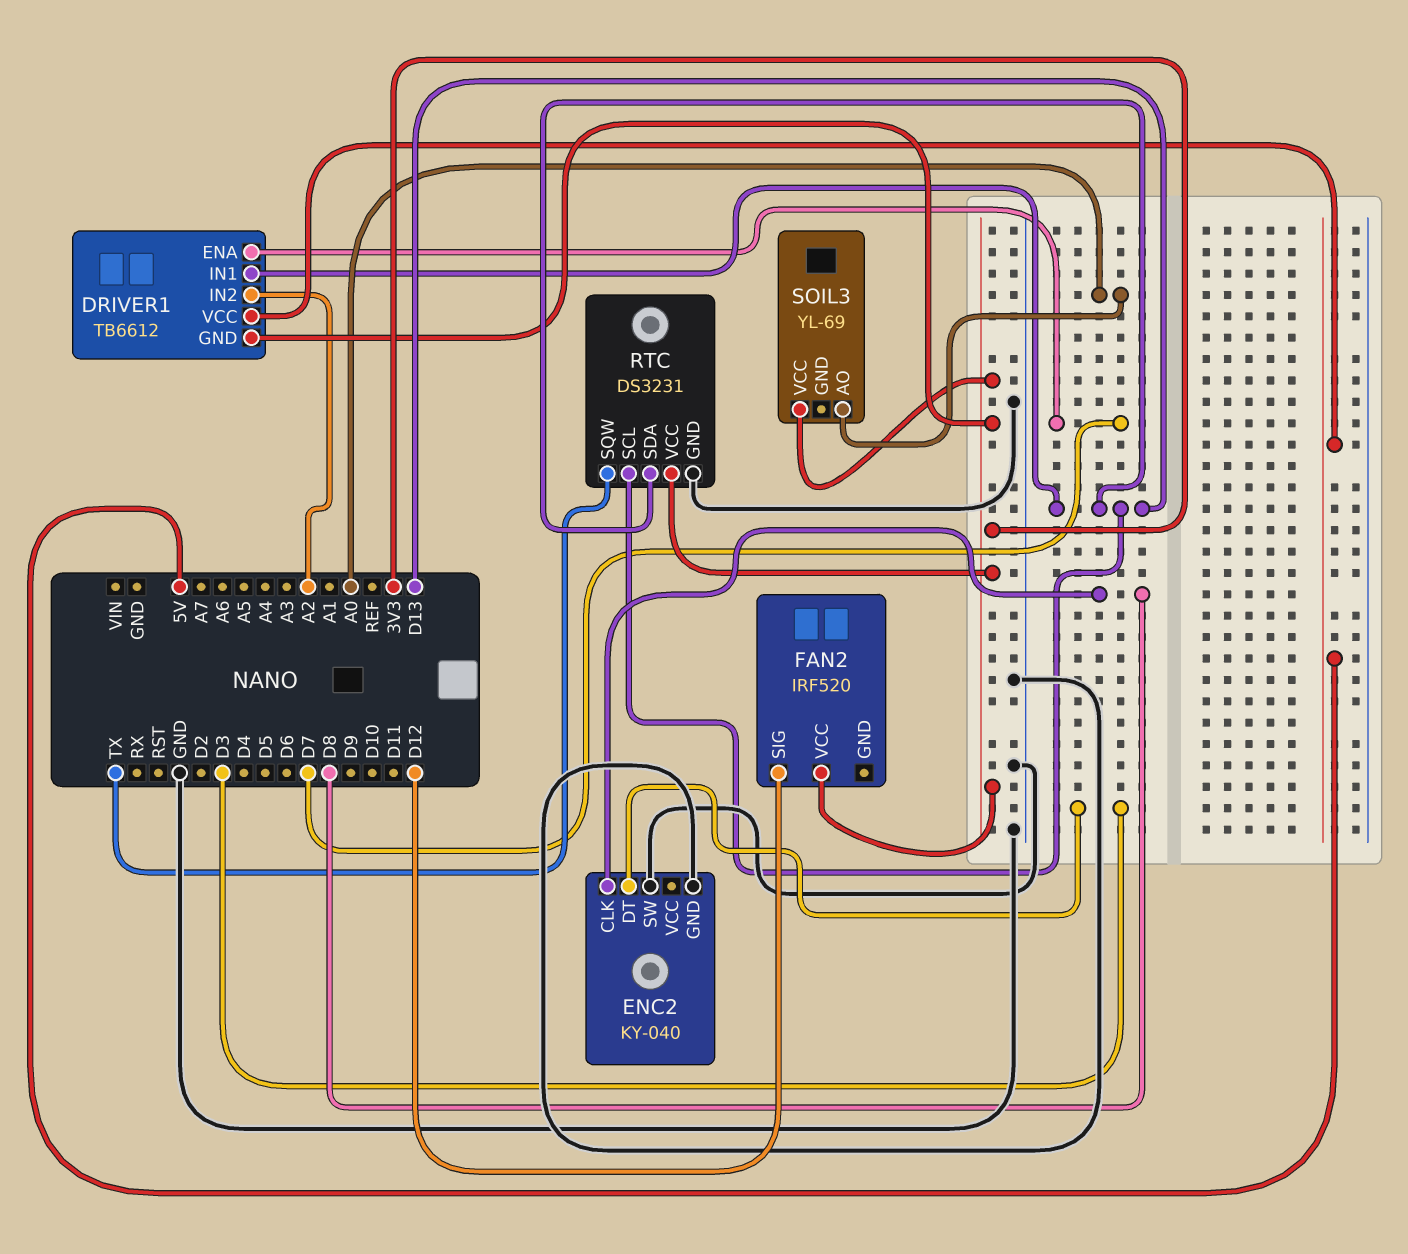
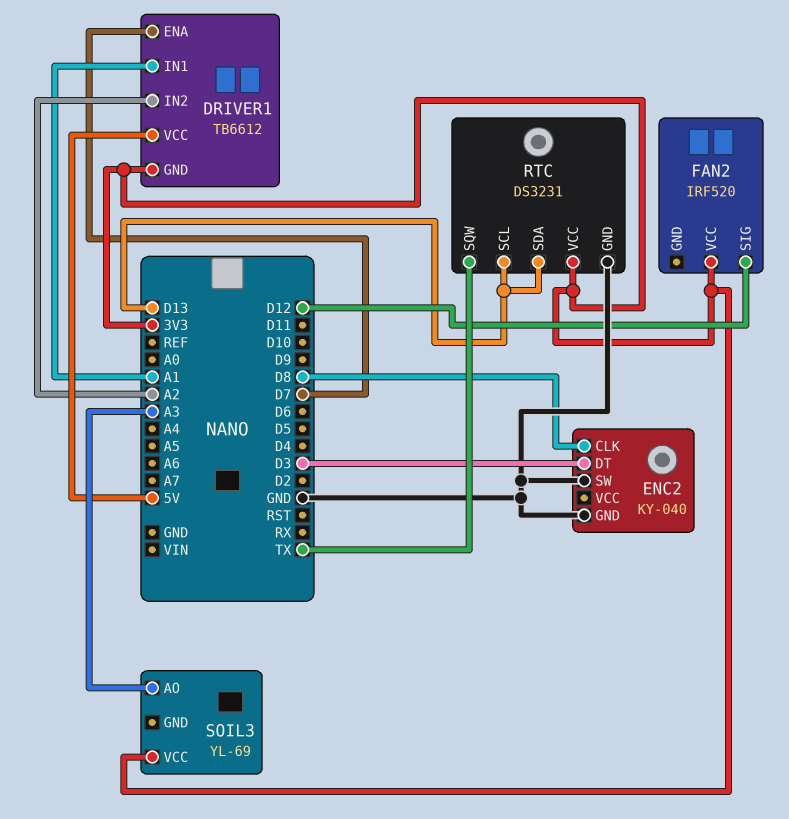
DRIVER1 pin IN1: D13 -> A1
SOIL3 pin AO: A0 -> A3

